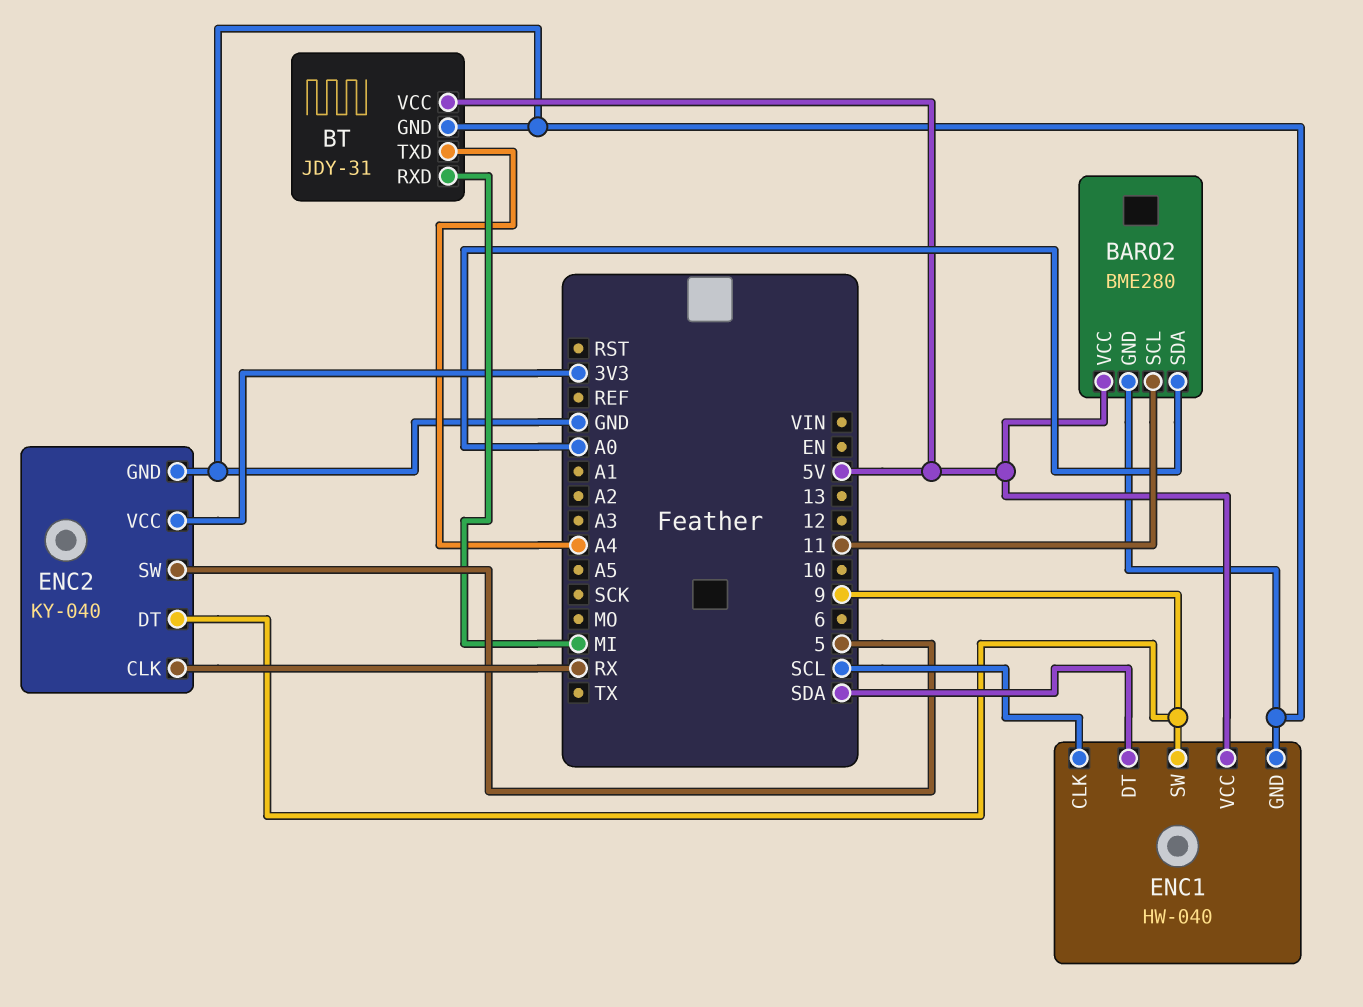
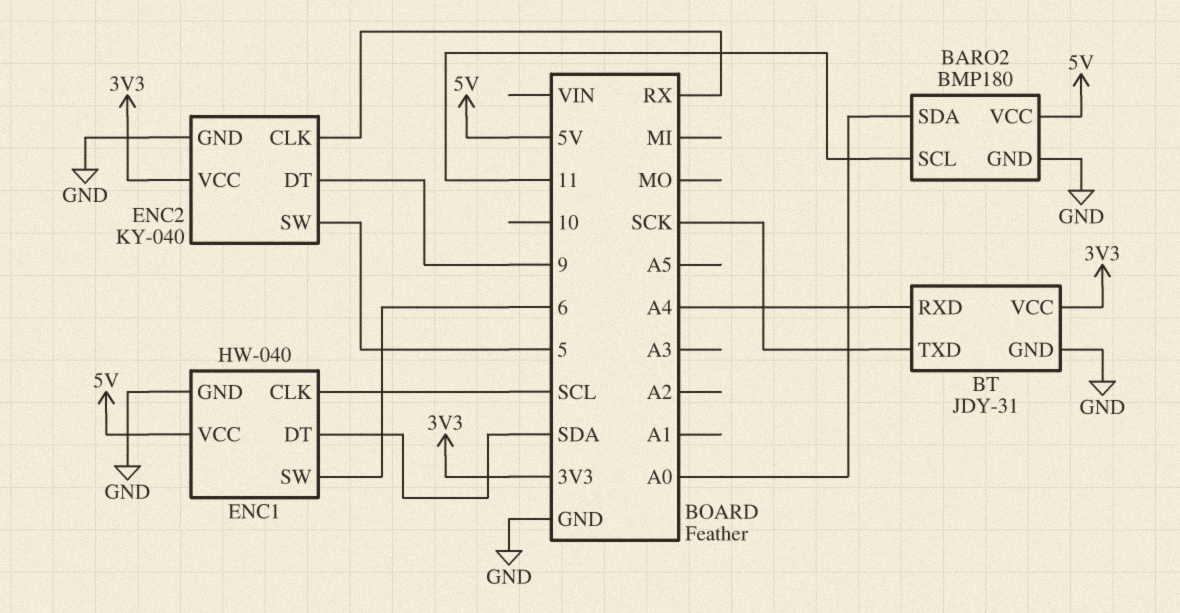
BARO2: BME280 -> BMP180
BT pin RXD: MI -> A4
BT pin TXD: A4 -> SCK
BT pin VCC: 5V -> 3V3
ENC1 pin SW: 9 -> 6

